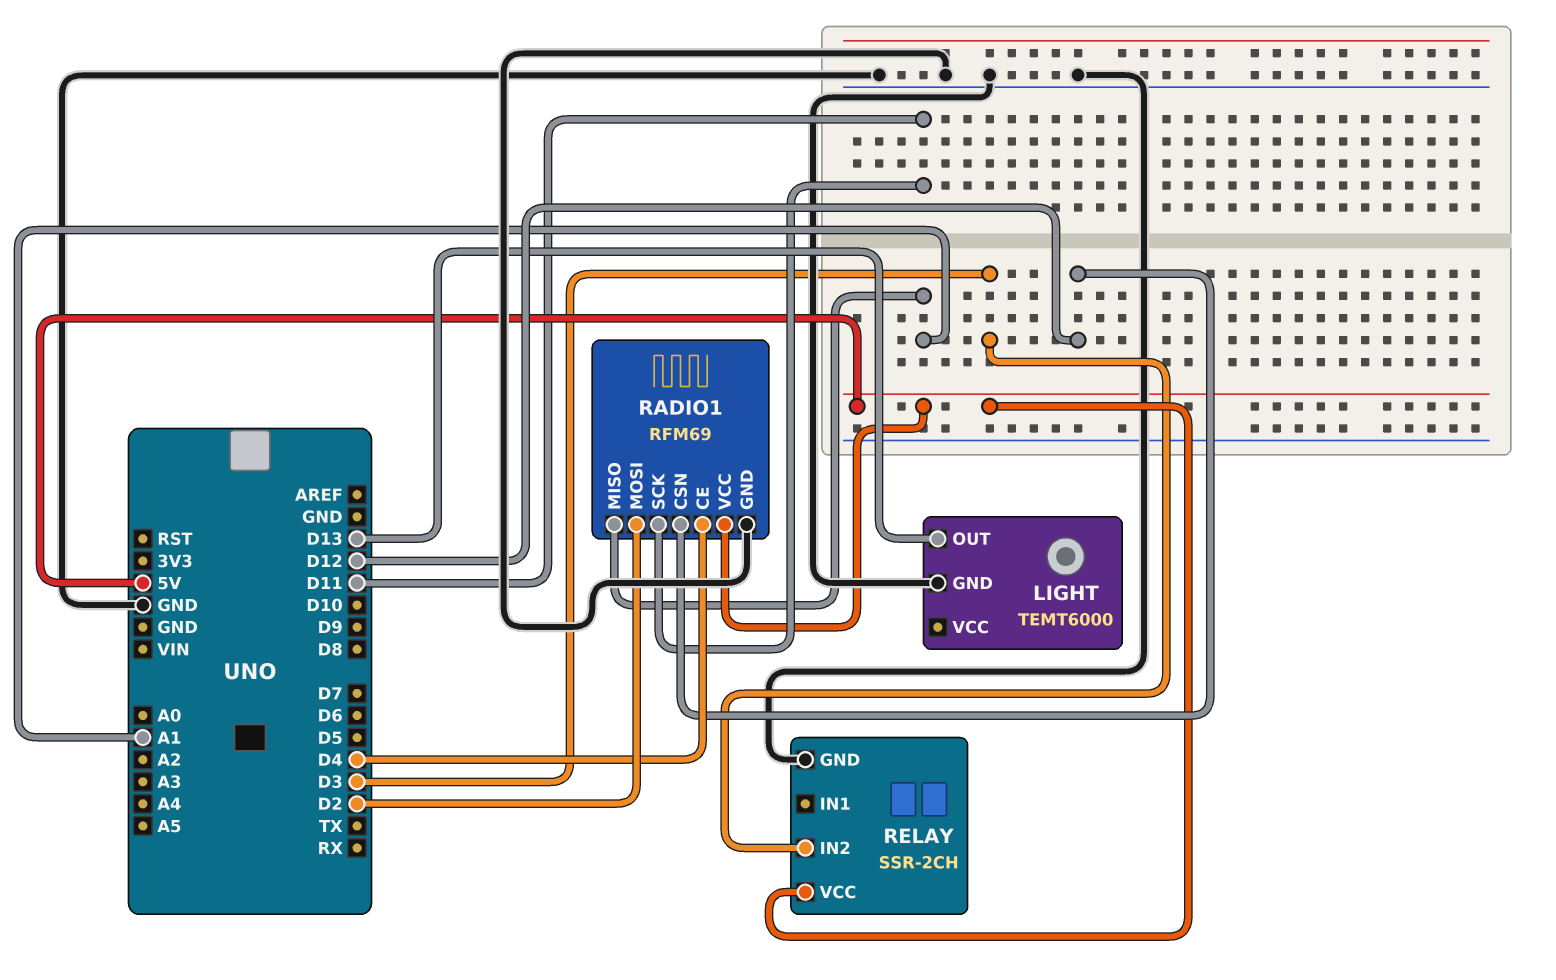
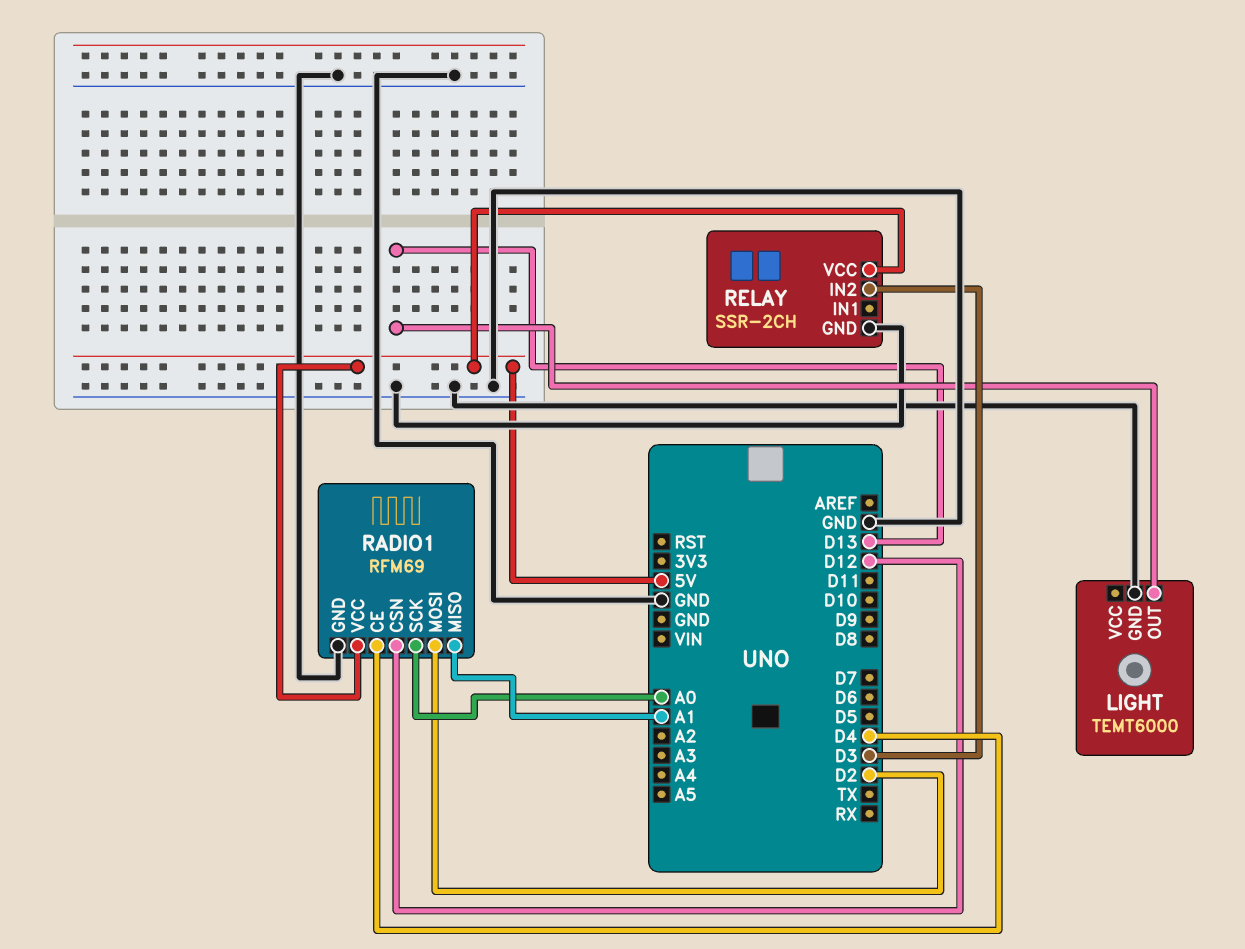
RADIO1 pin SCK: D11 -> A0

